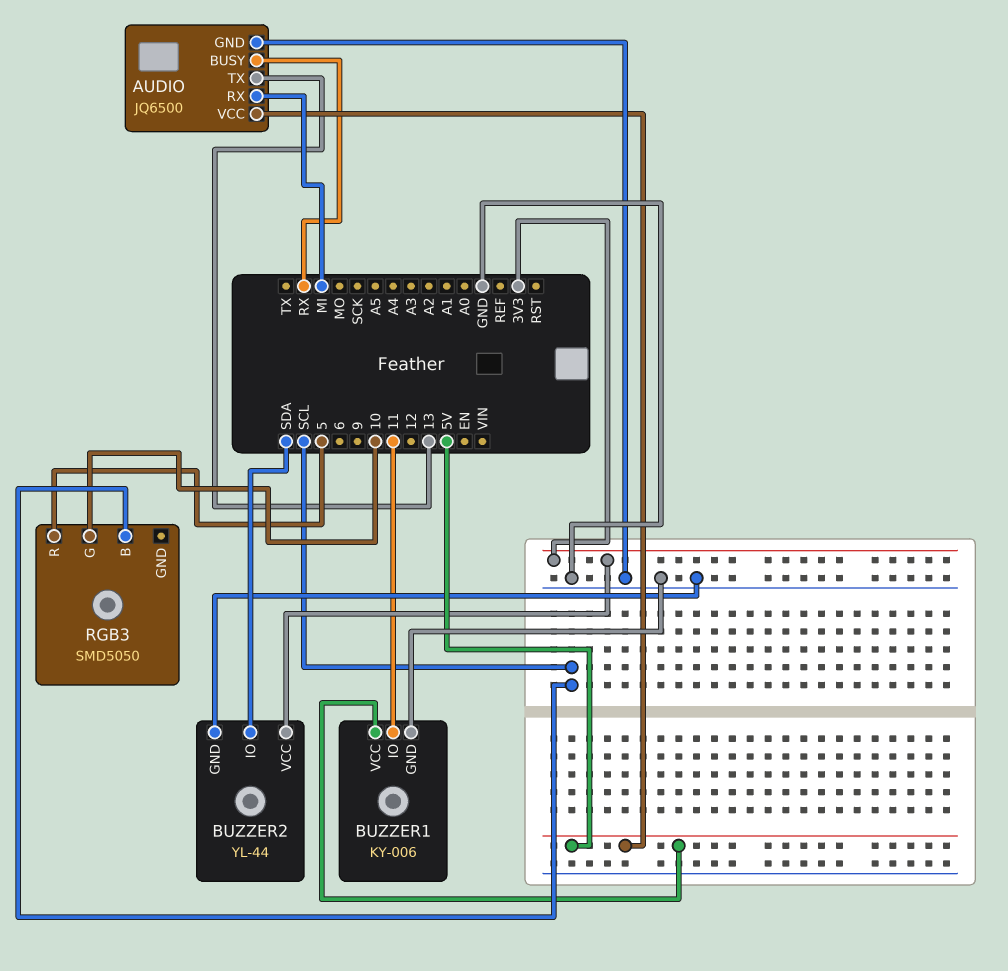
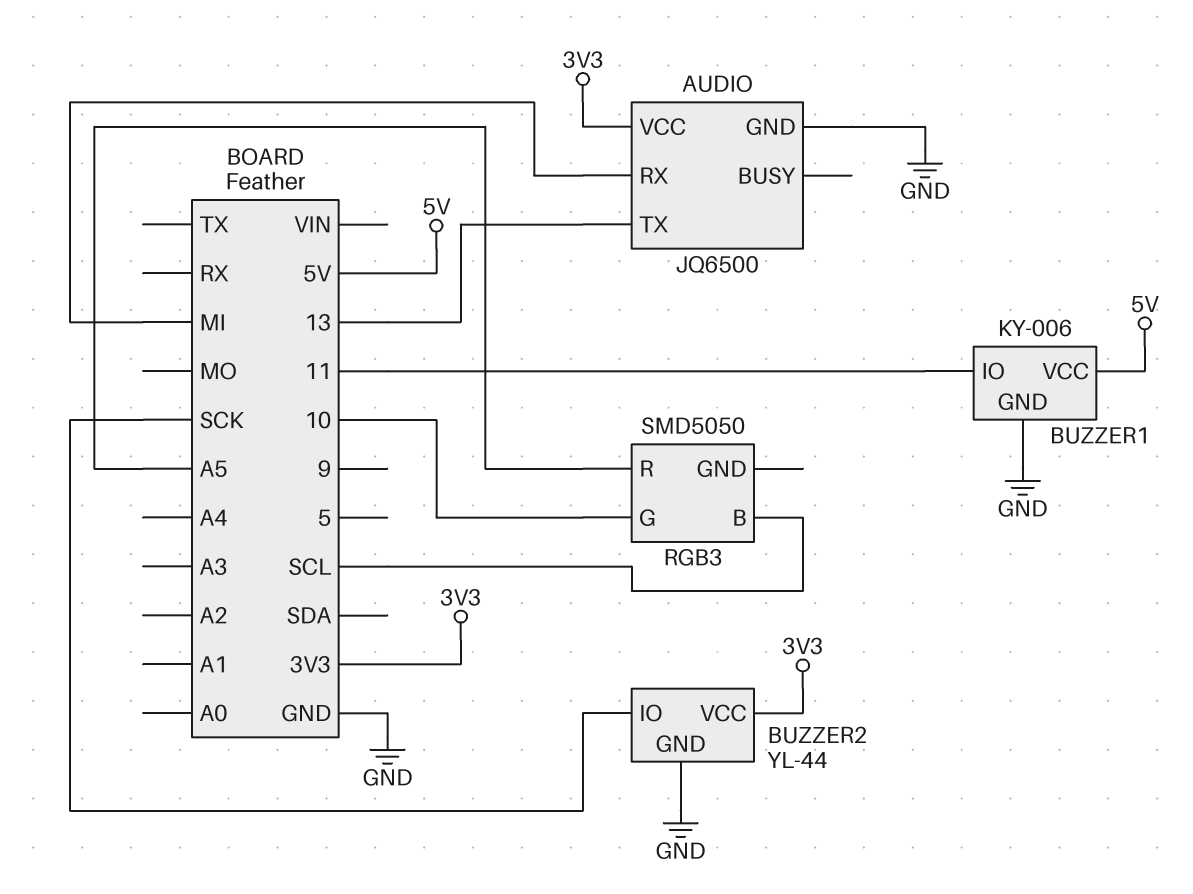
AUDIO pin BUSY: RX -> none
AUDIO pin VCC: 5V -> 3V3
BUZZER2 pin IO: SDA -> SCK
RGB3 pin R: 5 -> A5

